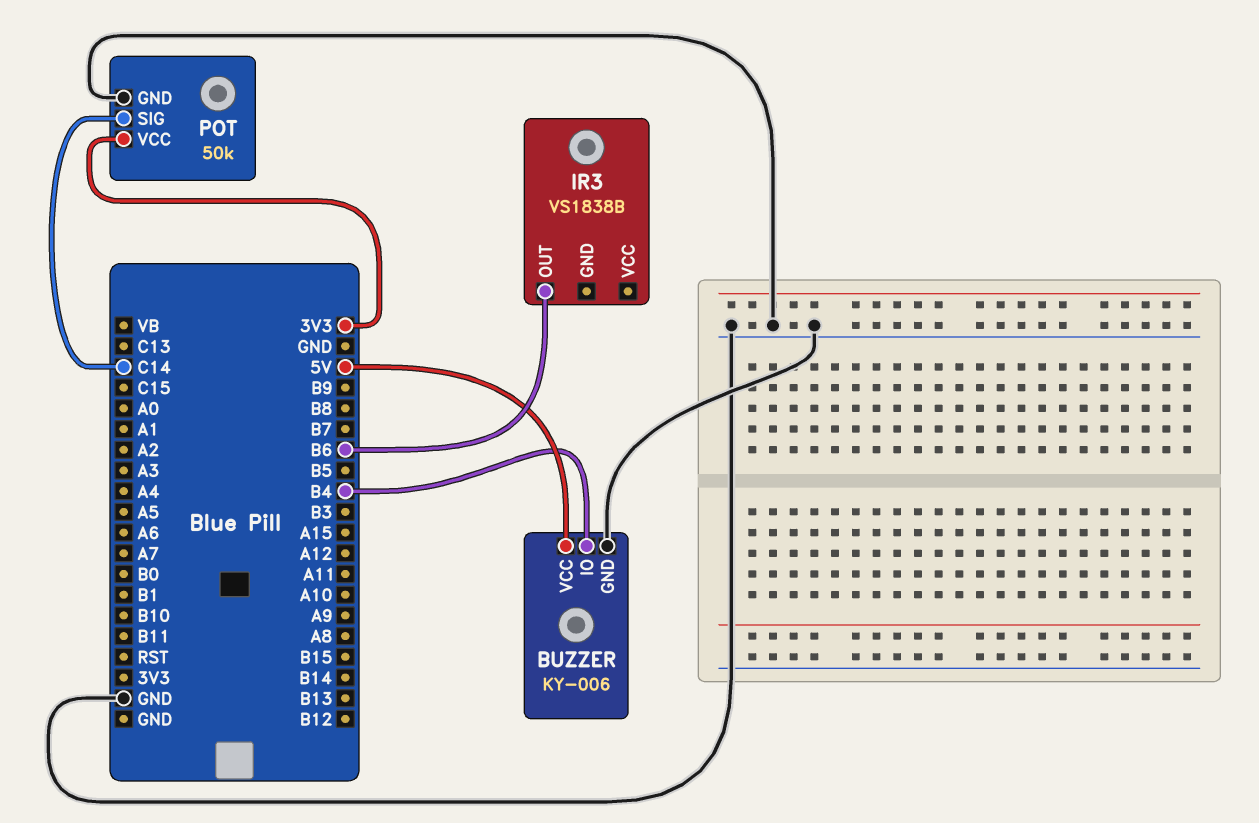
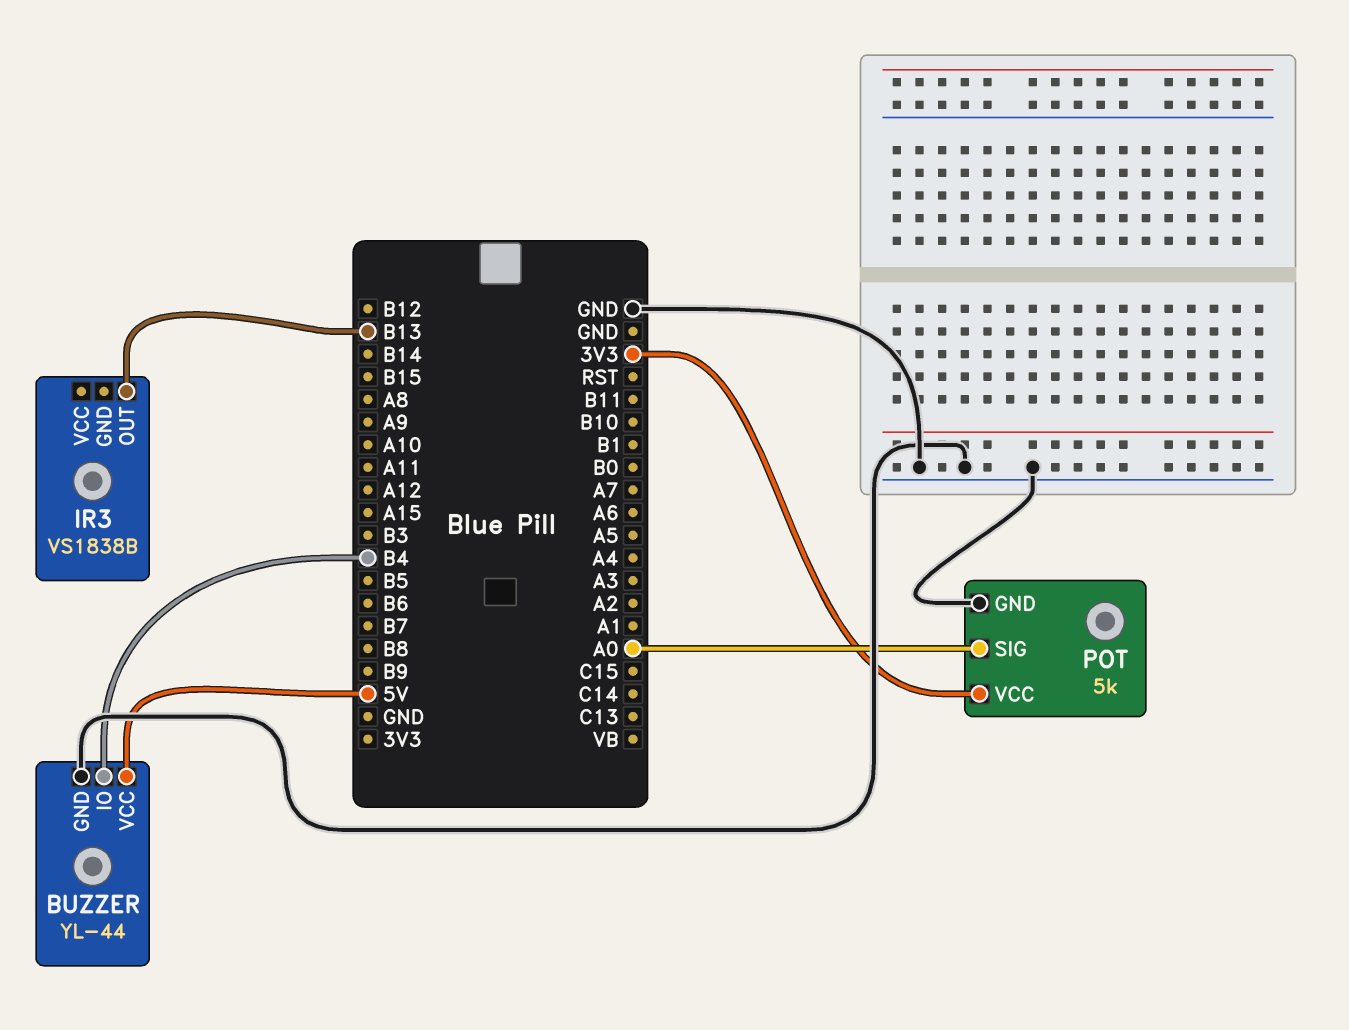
BUZZER: KY-006 -> YL-44
IR3 pin OUT: B6 -> B13
POT: 50k -> 5k
POT pin SIG: C14 -> A0

